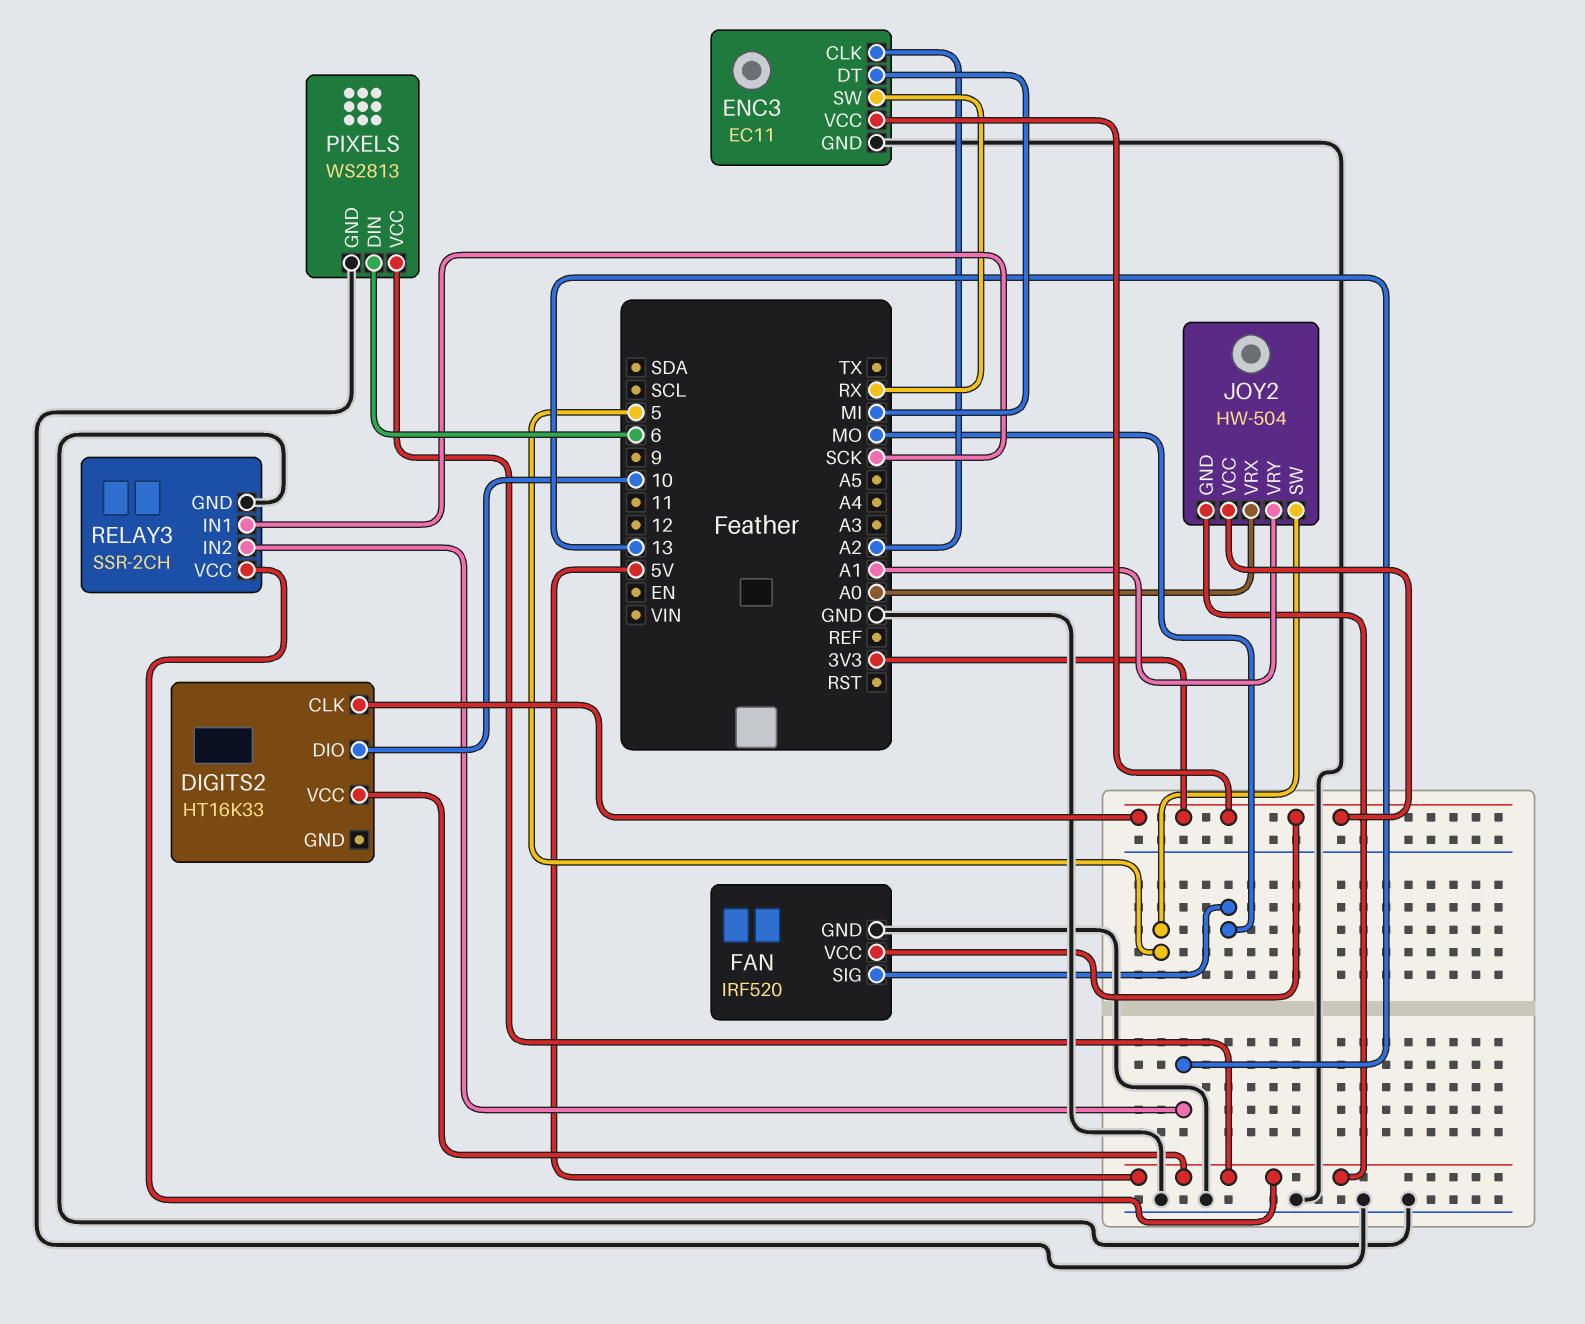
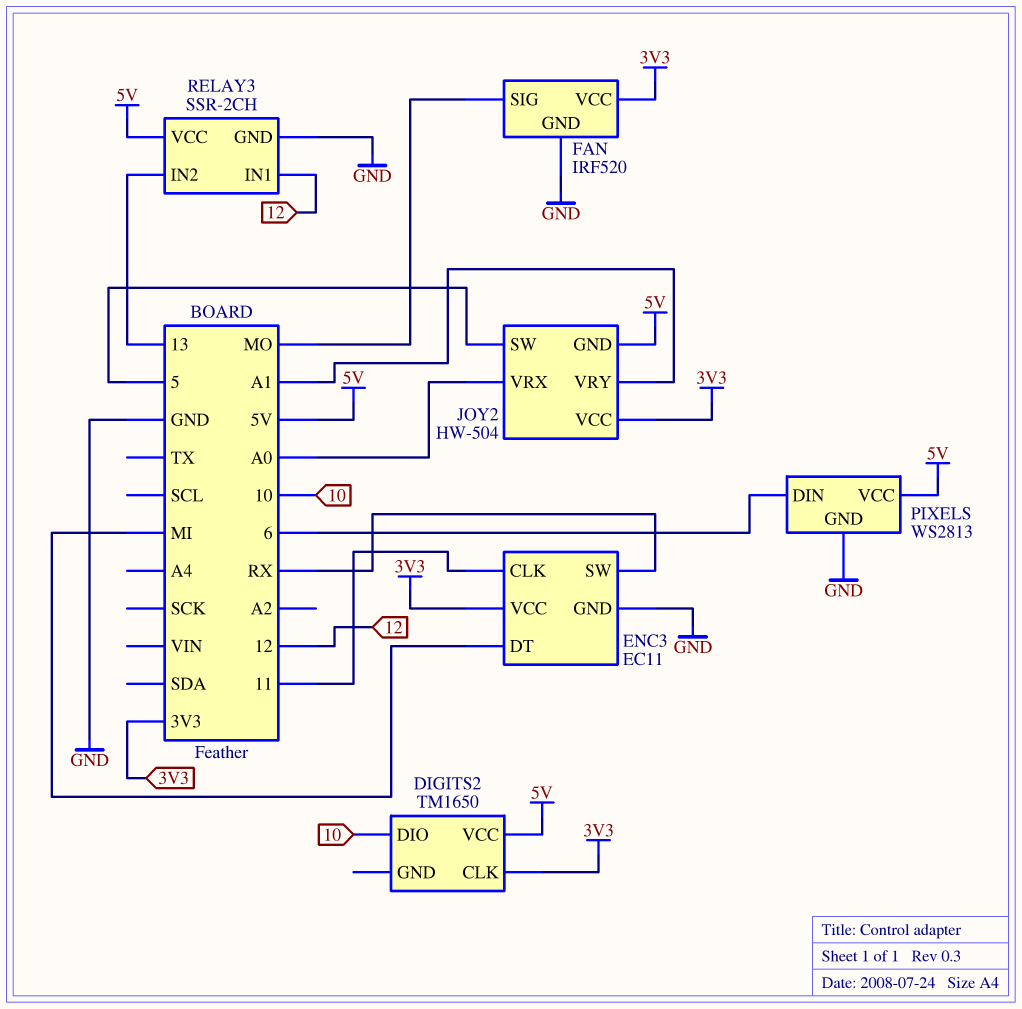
DIGITS2: HT16K33 -> TM1650
ENC3 pin CLK: A2 -> 11
RELAY3 pin IN1: SCK -> 12

